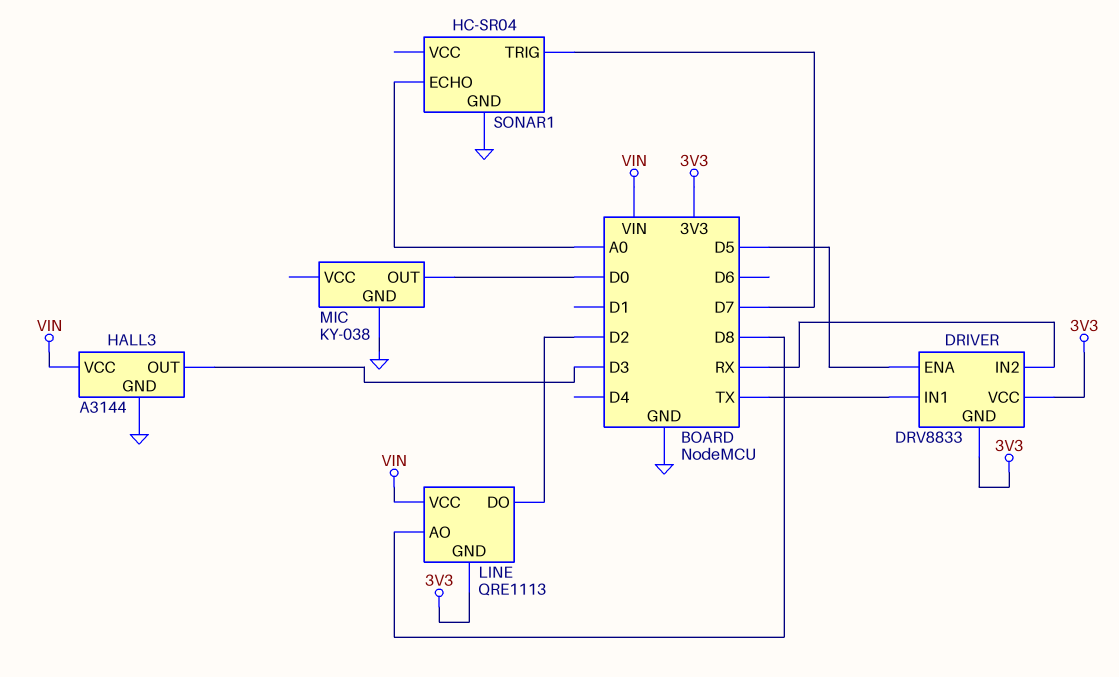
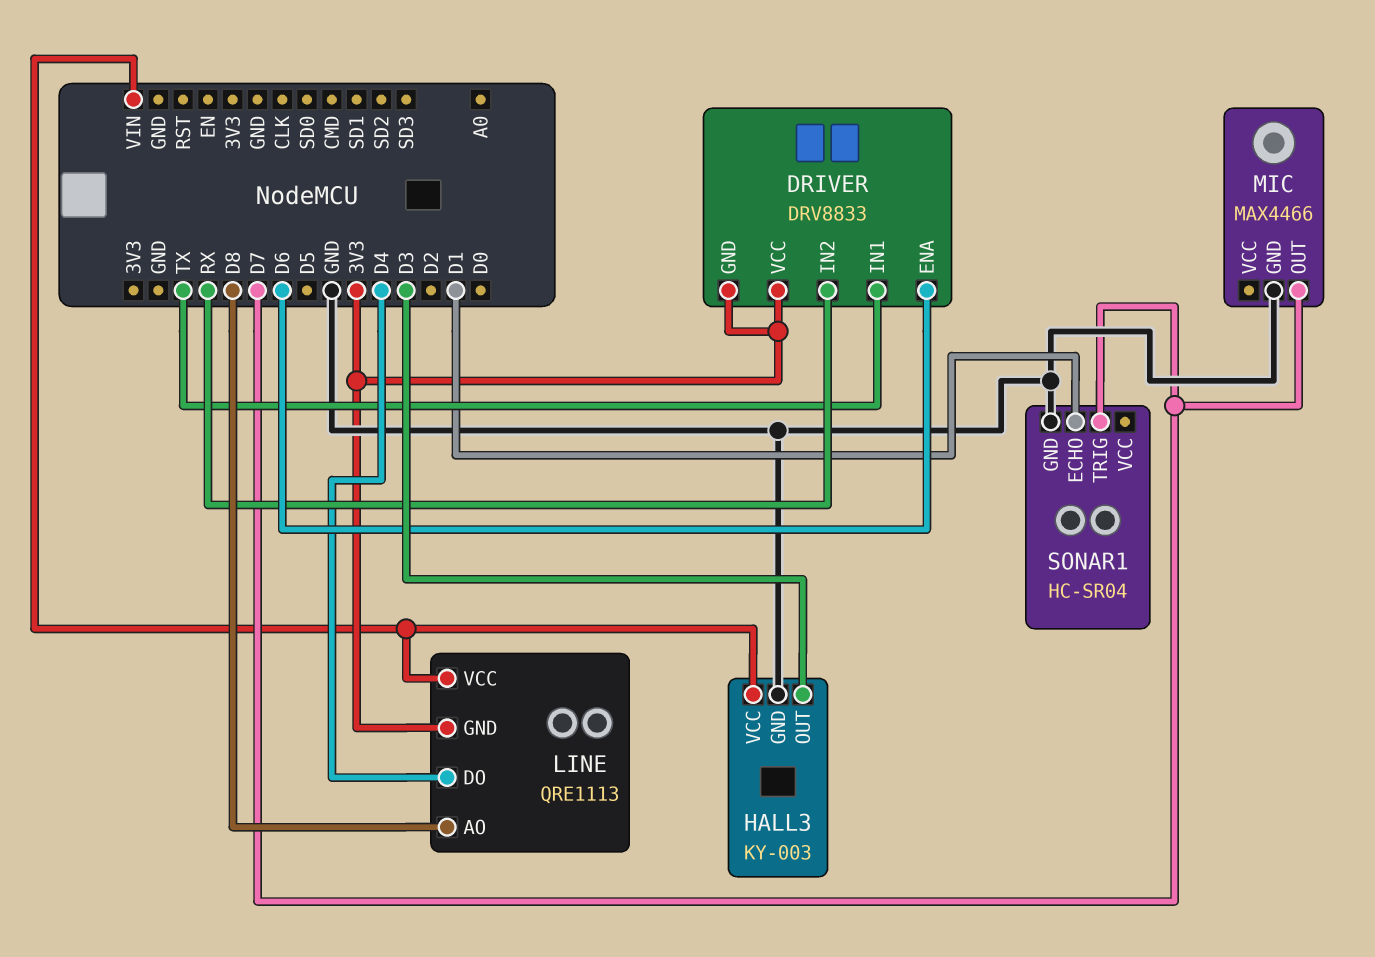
DRIVER pin ENA: D5 -> D6
HALL3: A3144 -> KY-003
LINE pin DO: D2 -> D4
MIC: KY-038 -> MAX4466
MIC pin OUT: D0 -> D7
SONAR1 pin ECHO: A0 -> D1

